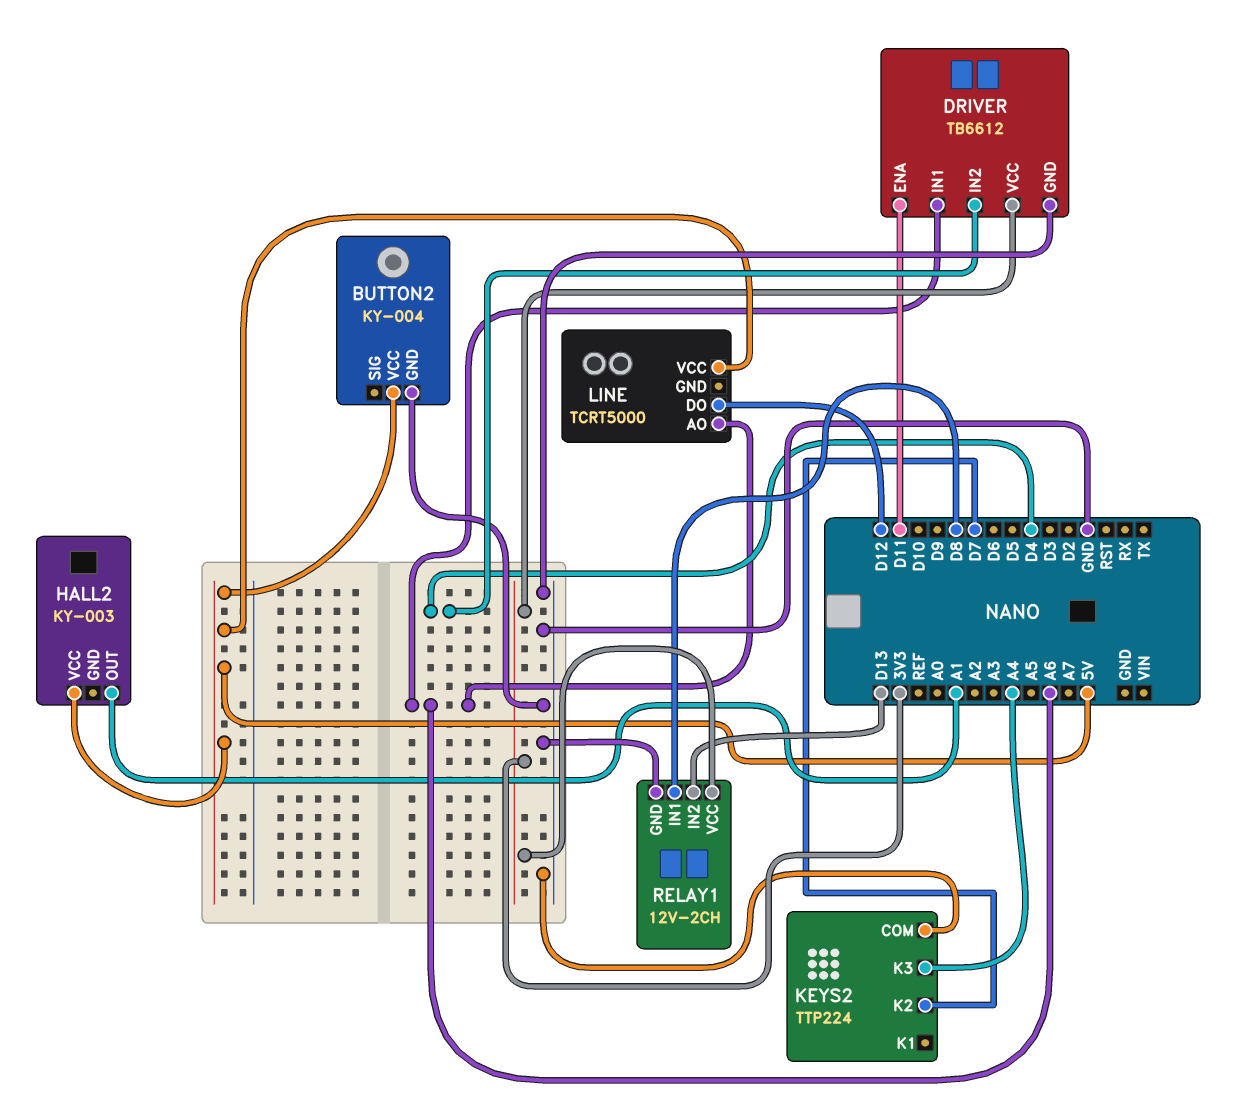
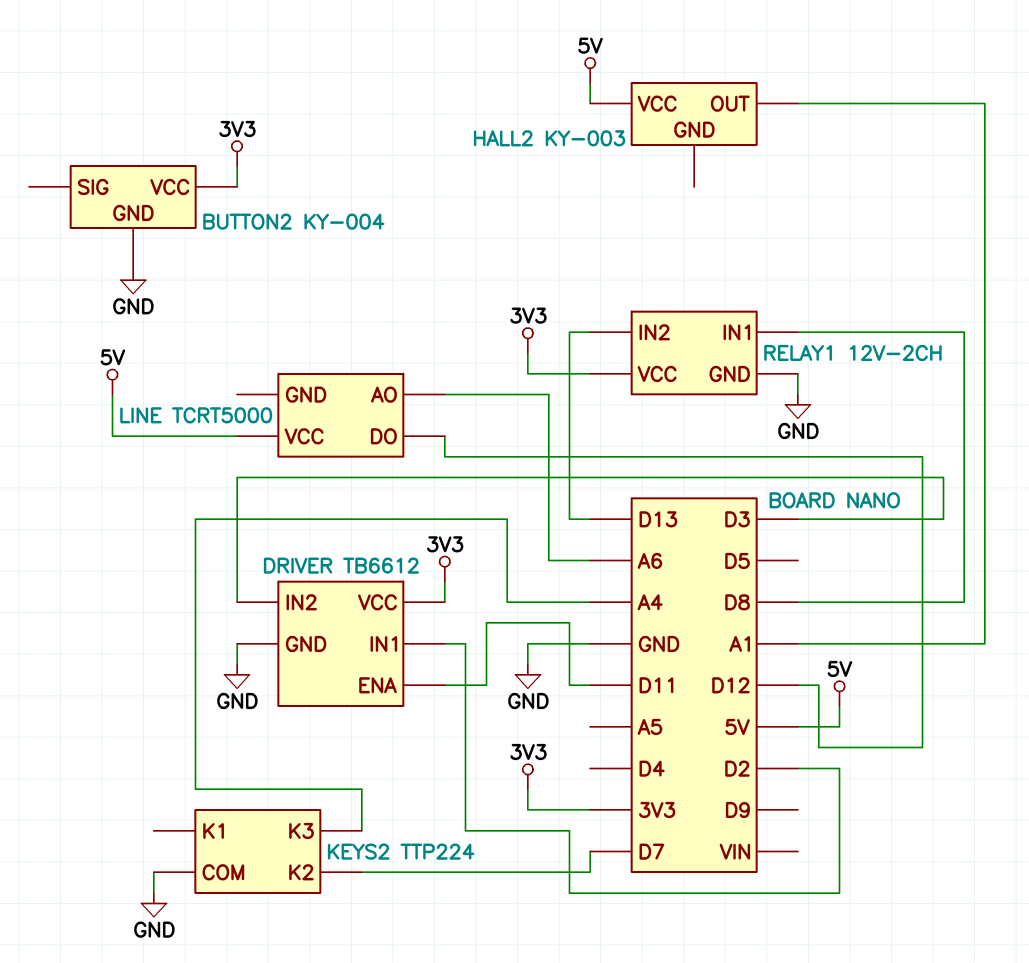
BUTTON2 pin VCC: 5V -> 3V3
DRIVER pin IN1: A6 -> D2
DRIVER pin IN2: D4 -> D3

